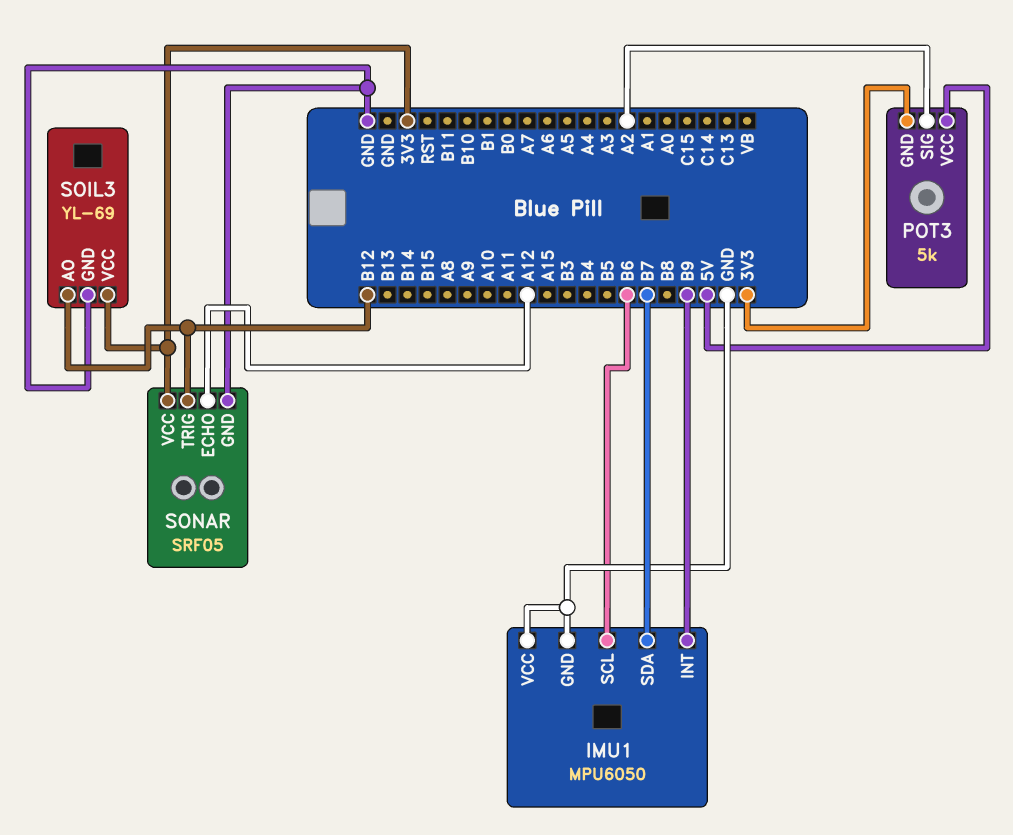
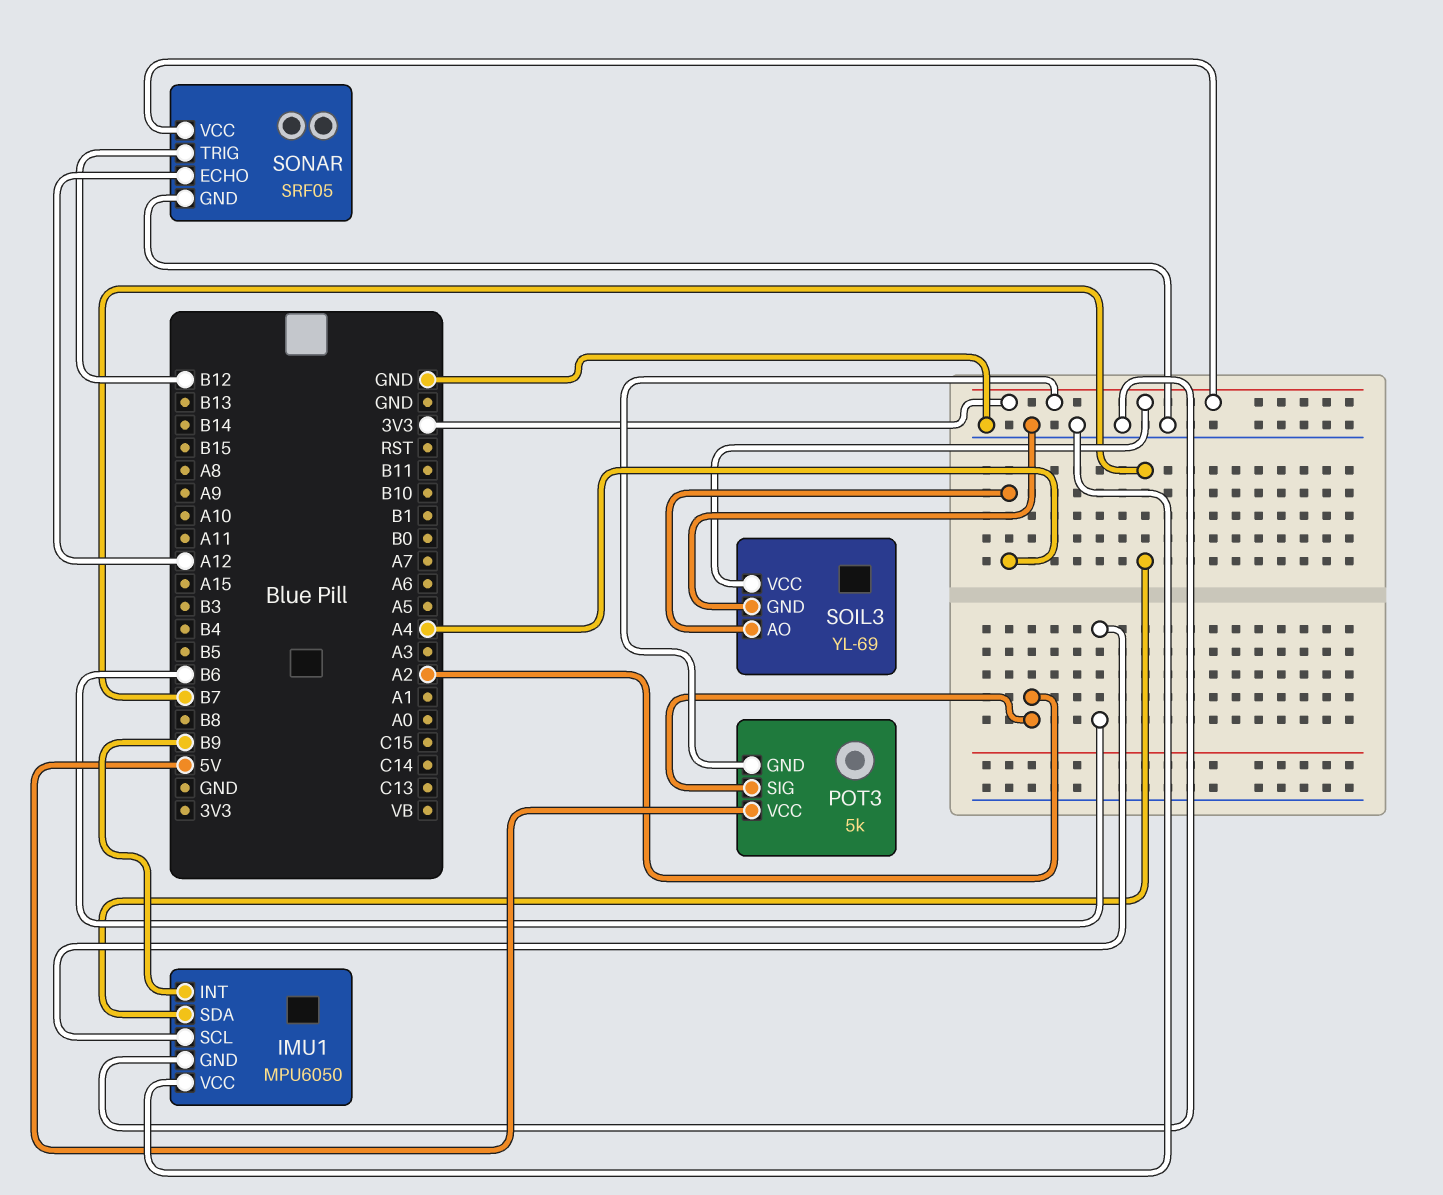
SOIL3 pin AO: B12 -> A4

